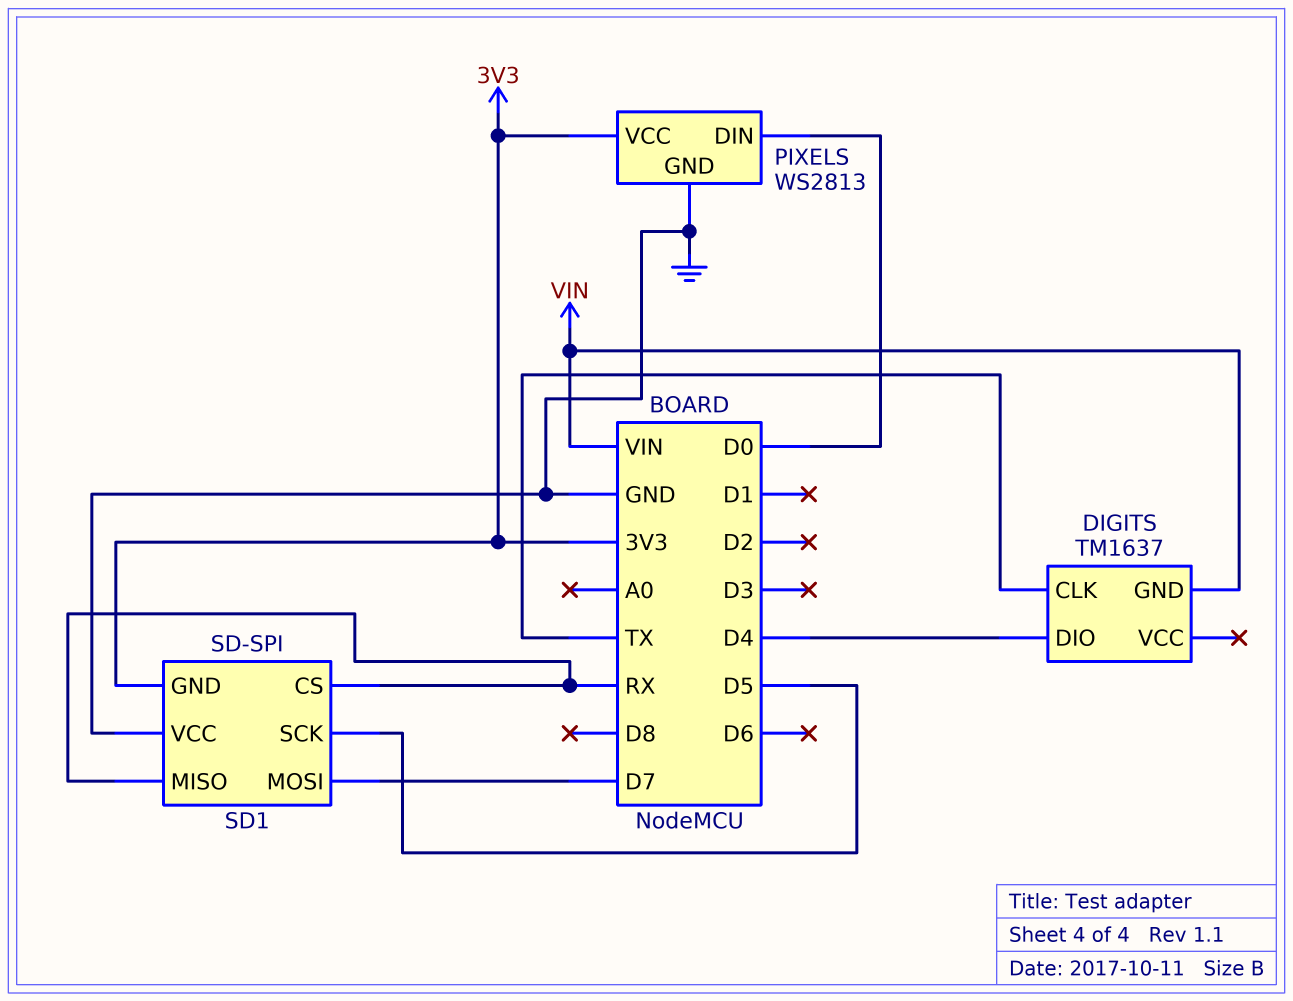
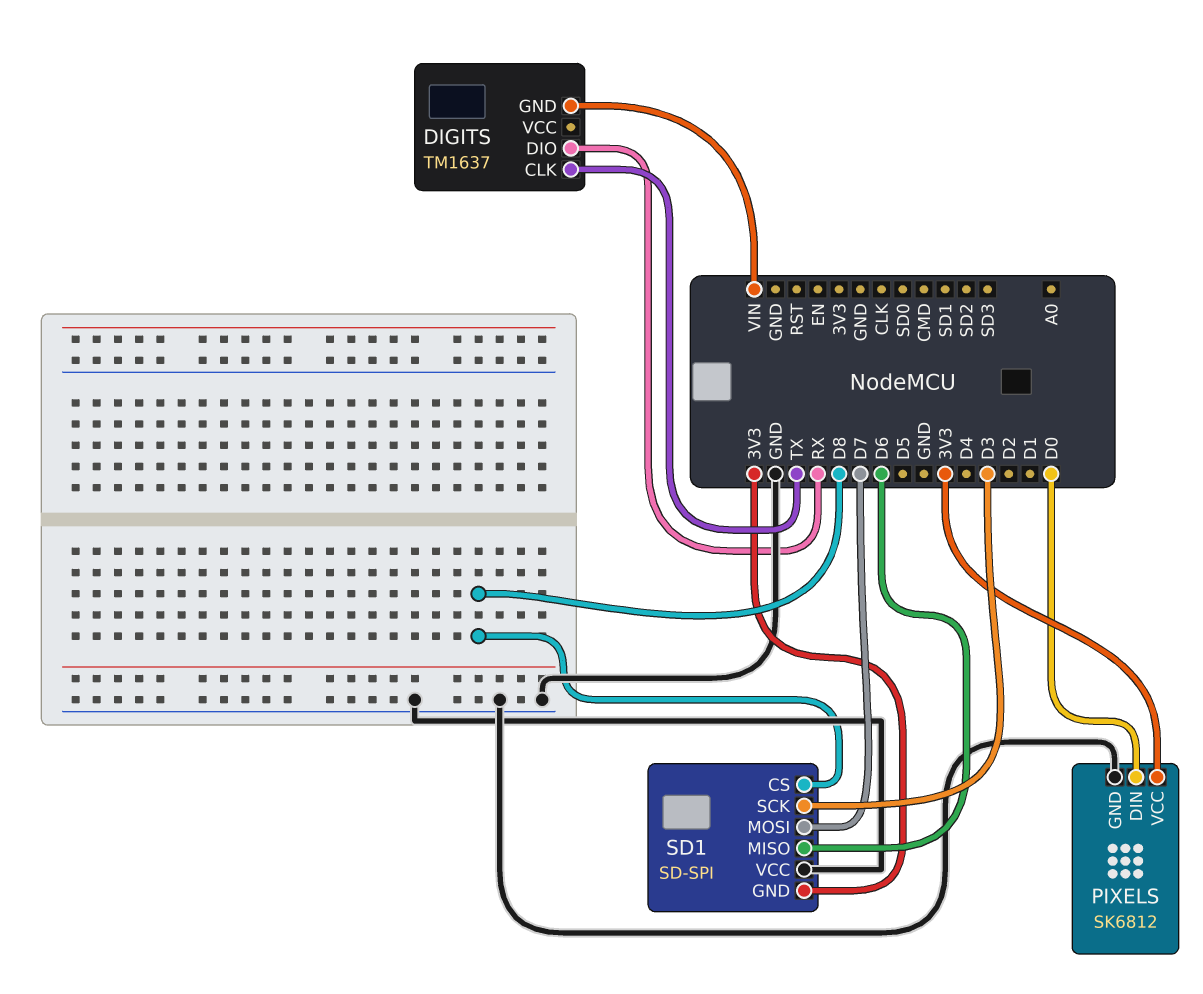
DIGITS pin DIO: D4 -> RX
PIXELS: WS2813 -> SK6812
SD1 pin CS: RX -> D8
SD1 pin MISO: RX -> D6
SD1 pin SCK: D5 -> D3

